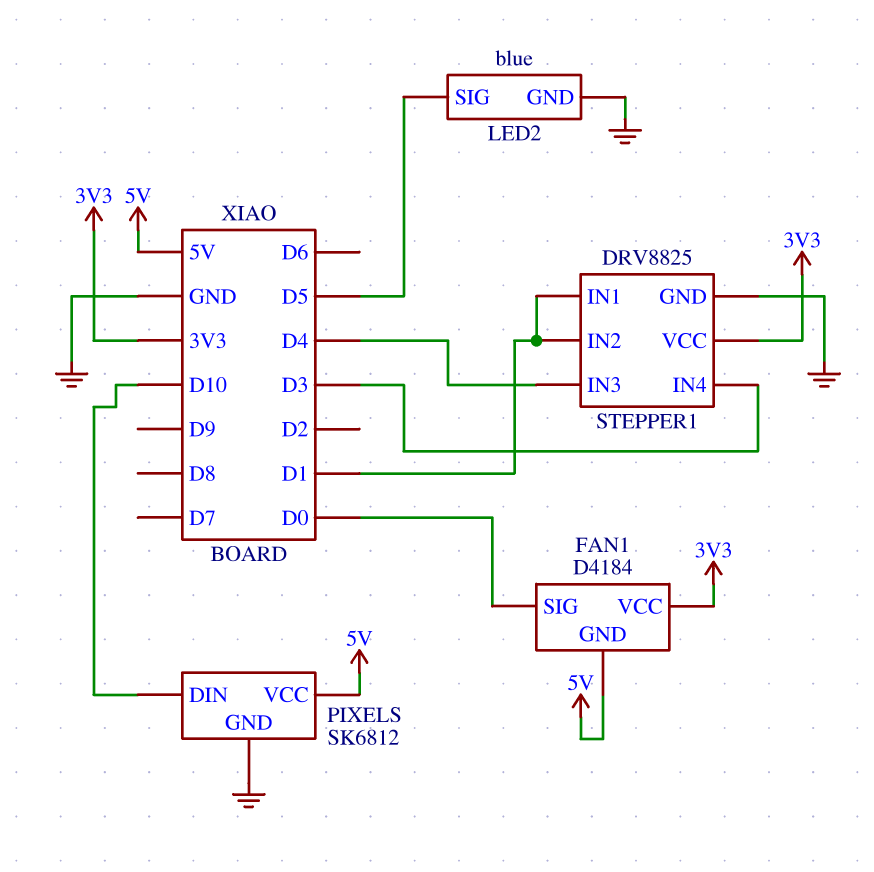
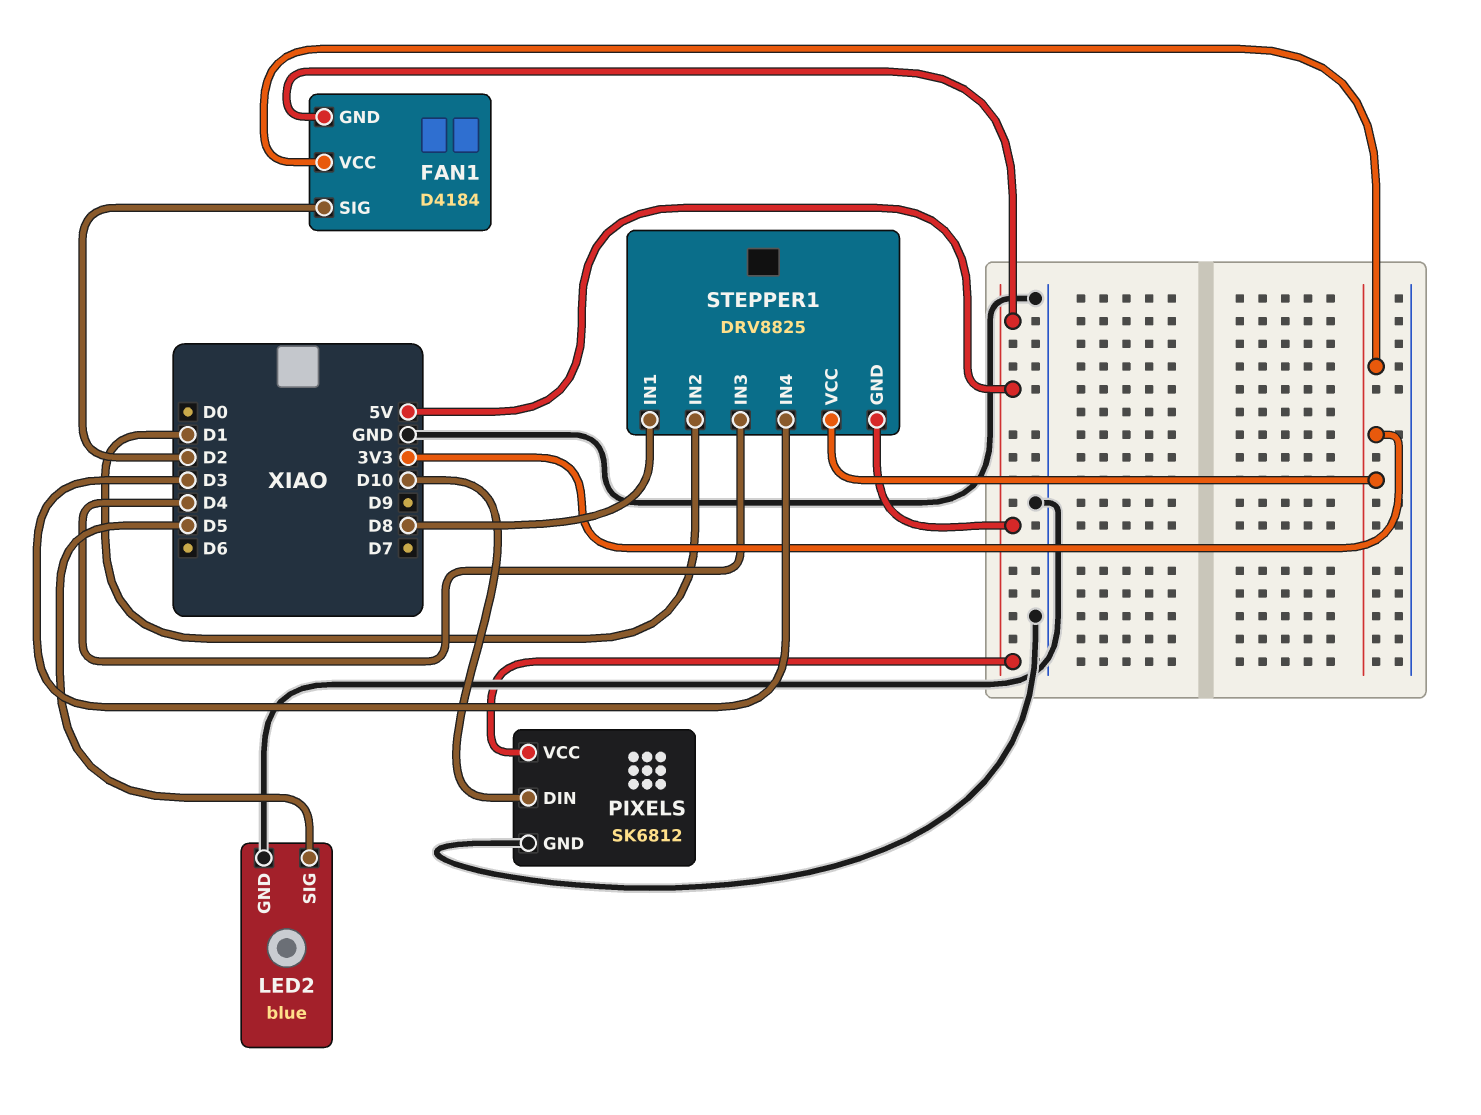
FAN1 pin SIG: D0 -> D2
STEPPER1 pin GND: GND -> 5V
STEPPER1 pin IN1: D1 -> D8

